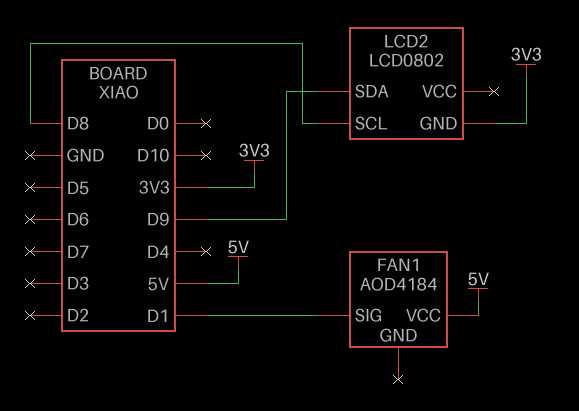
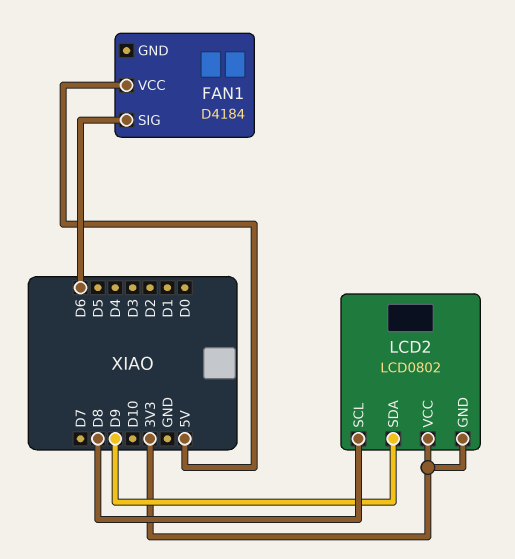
FAN1: AOD4184 -> D4184
FAN1 pin SIG: D1 -> D6
LCD2 pin VCC: none -> 3V3

